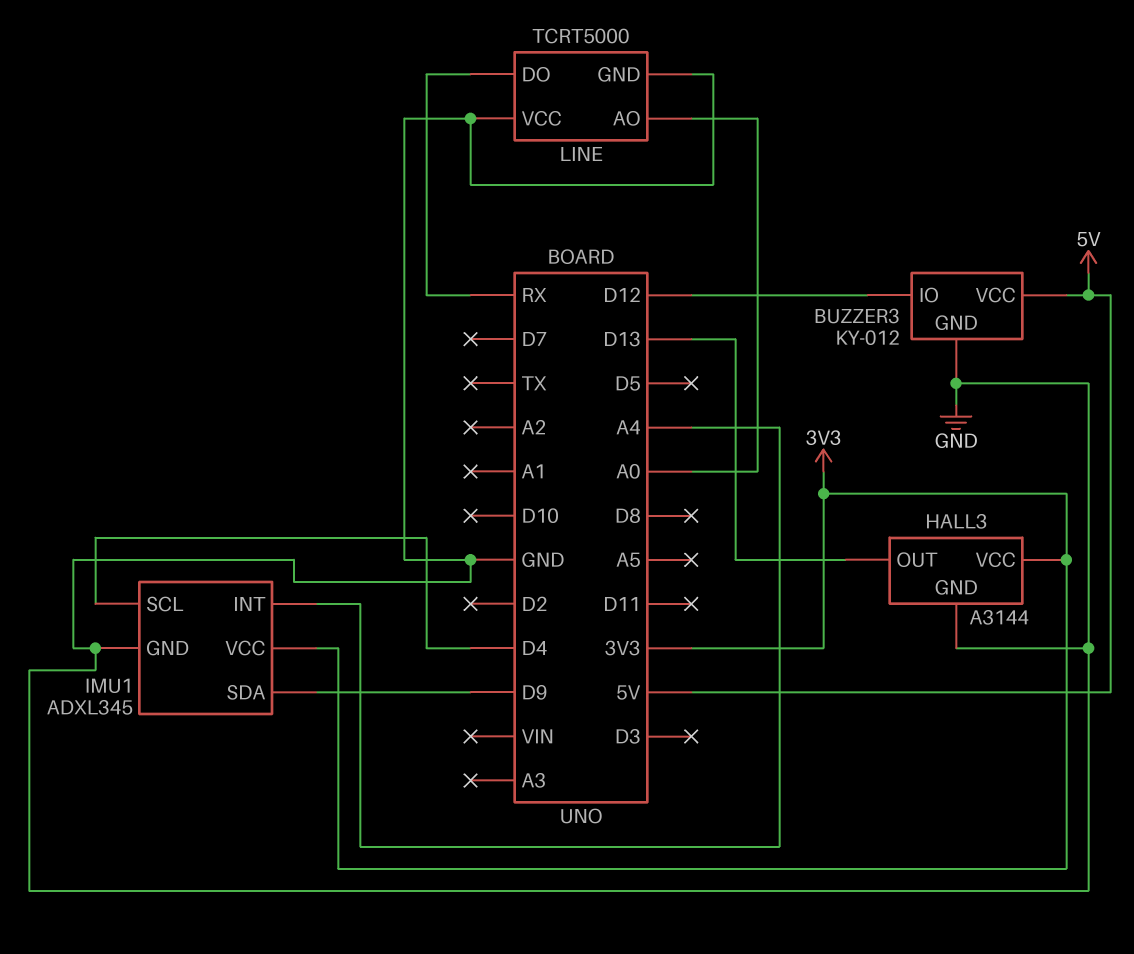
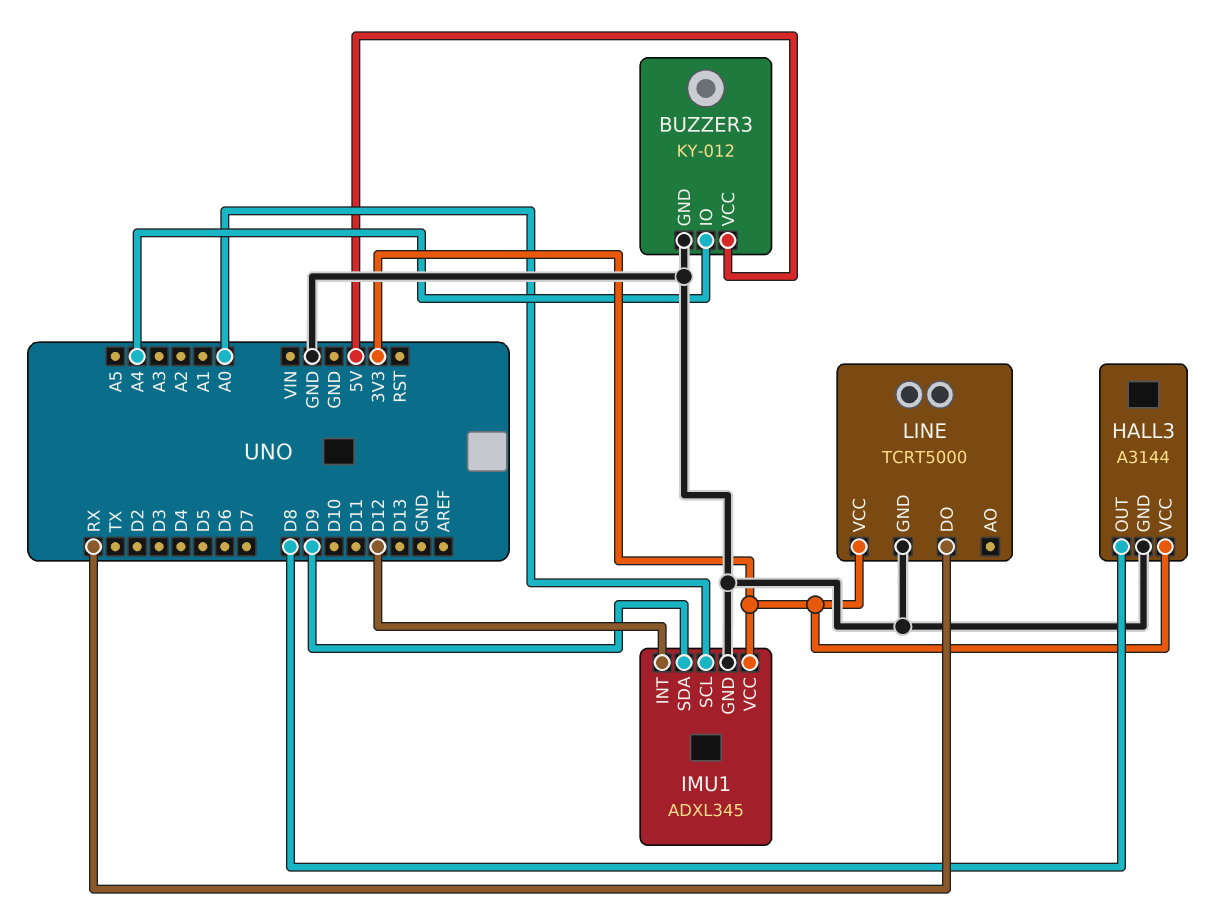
BUZZER3 pin IO: D12 -> A4
HALL3 pin OUT: D13 -> D8
IMU1 pin INT: A4 -> D12
IMU1 pin SCL: D4 -> A0
LINE pin AO: A0 -> none
LINE pin VCC: GND -> 3V3

